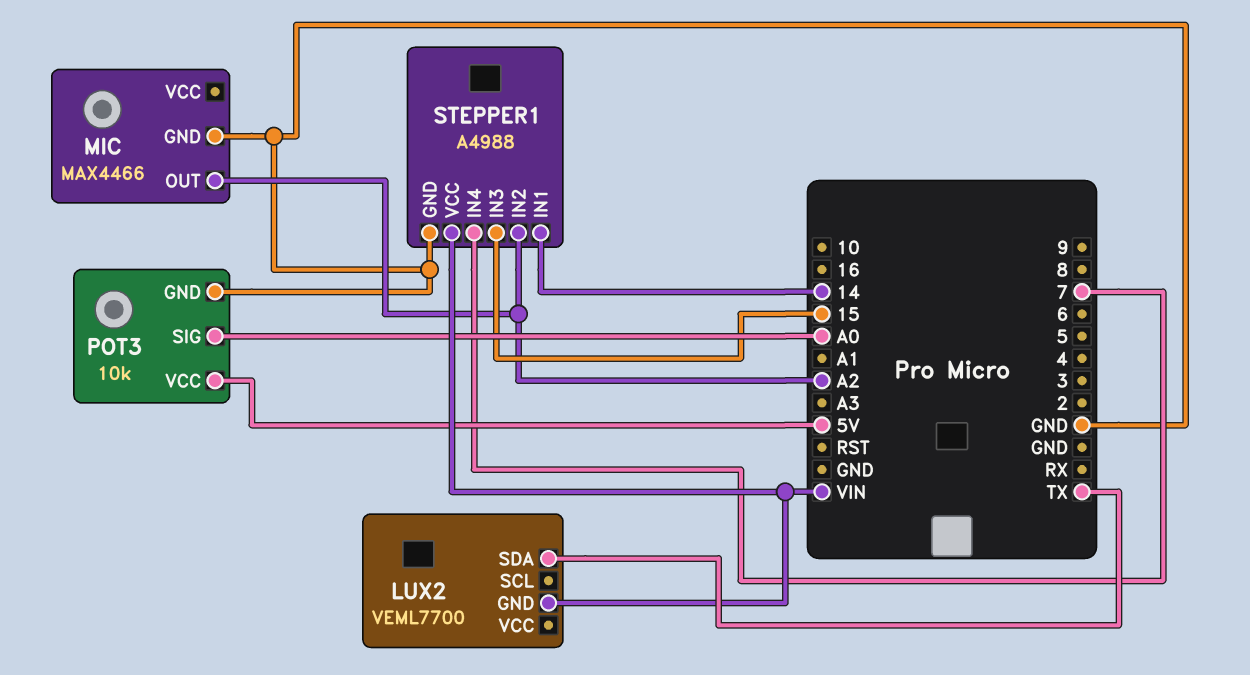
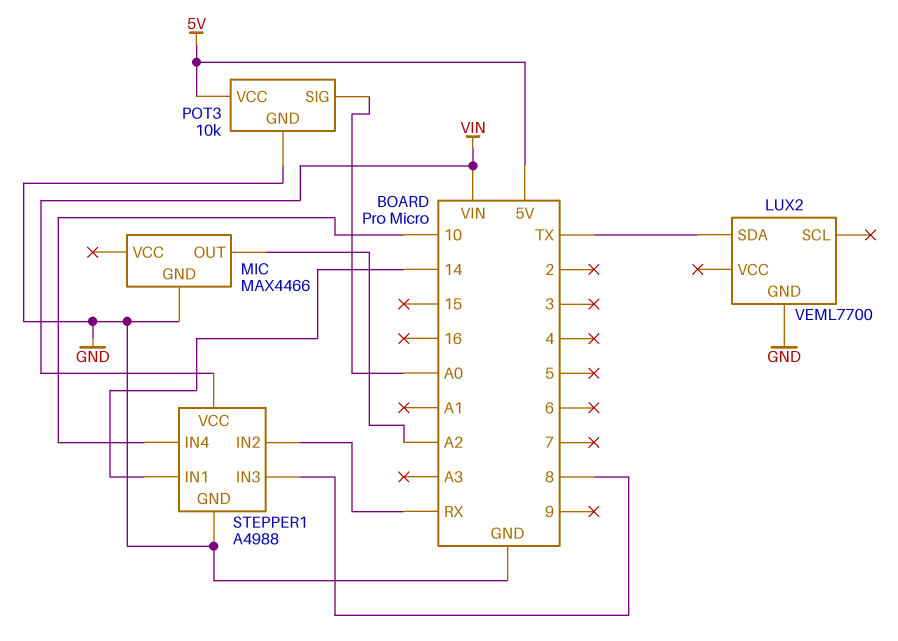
LUX2 pin GND: VIN -> GND
STEPPER1 pin IN2: A2 -> RX
STEPPER1 pin IN3: 15 -> 8
STEPPER1 pin IN4: 7 -> 10

